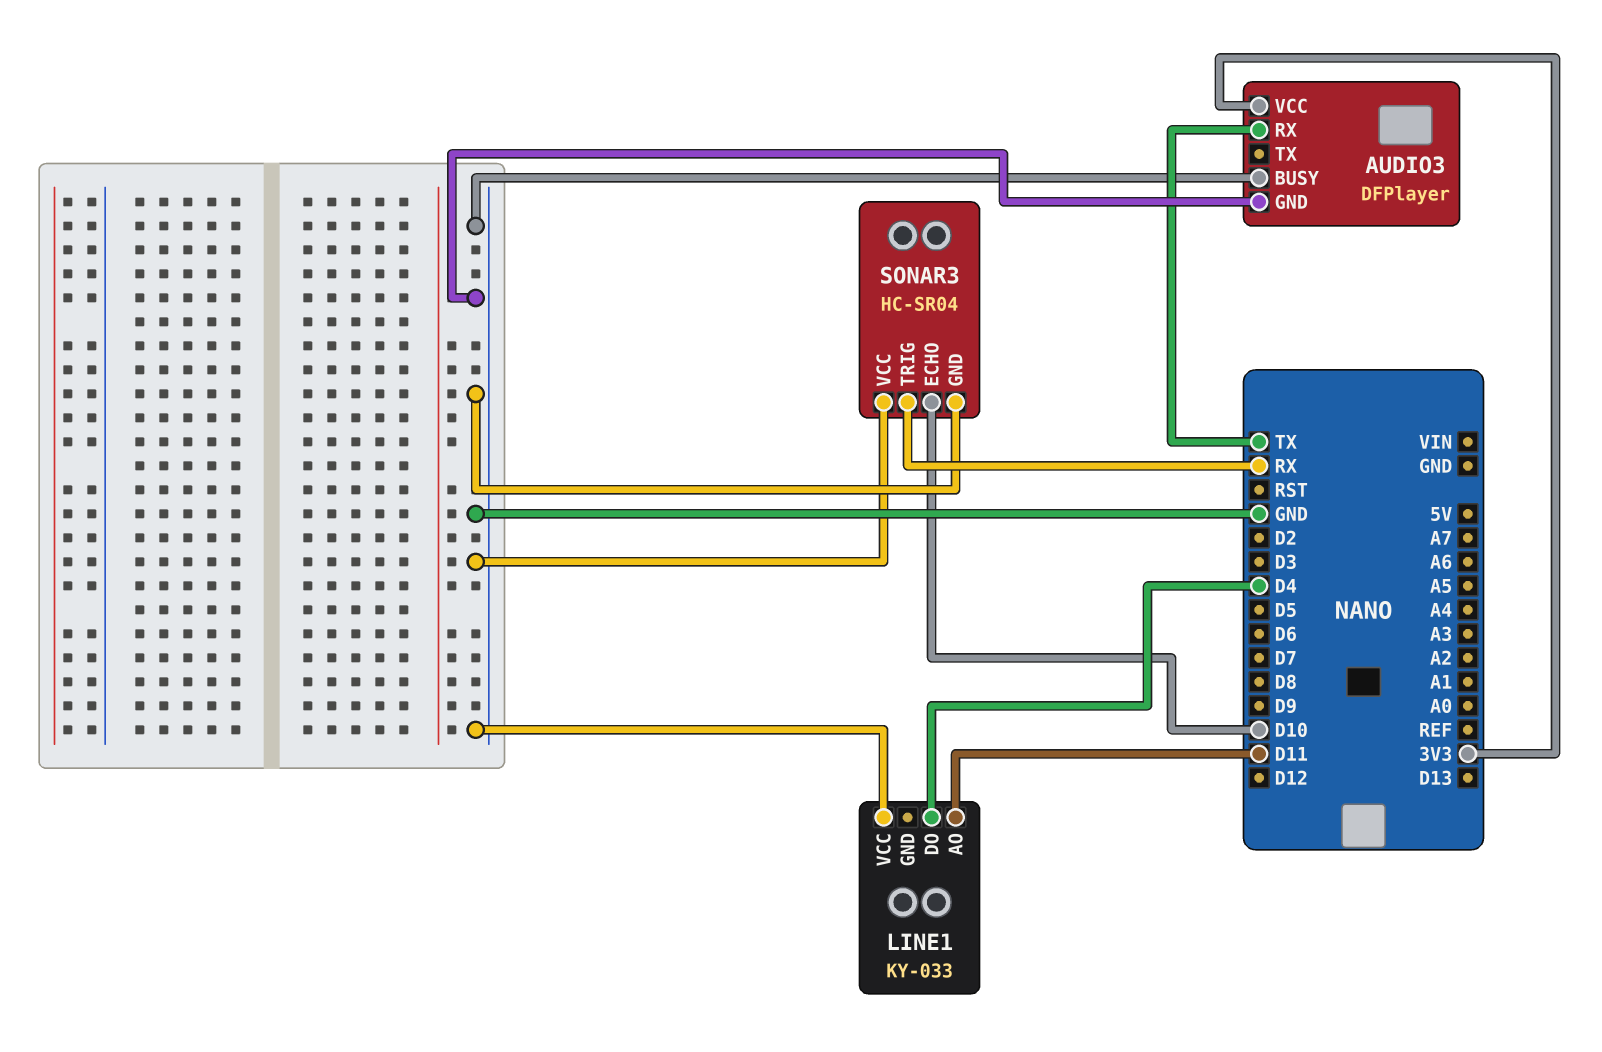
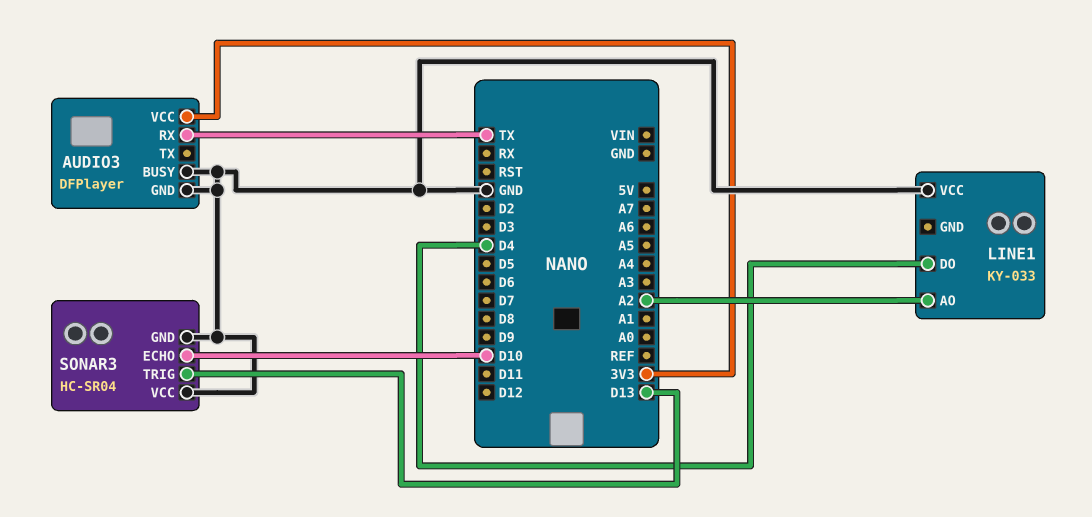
LINE1 pin AO: D11 -> A2
SONAR3 pin TRIG: RX -> D13

